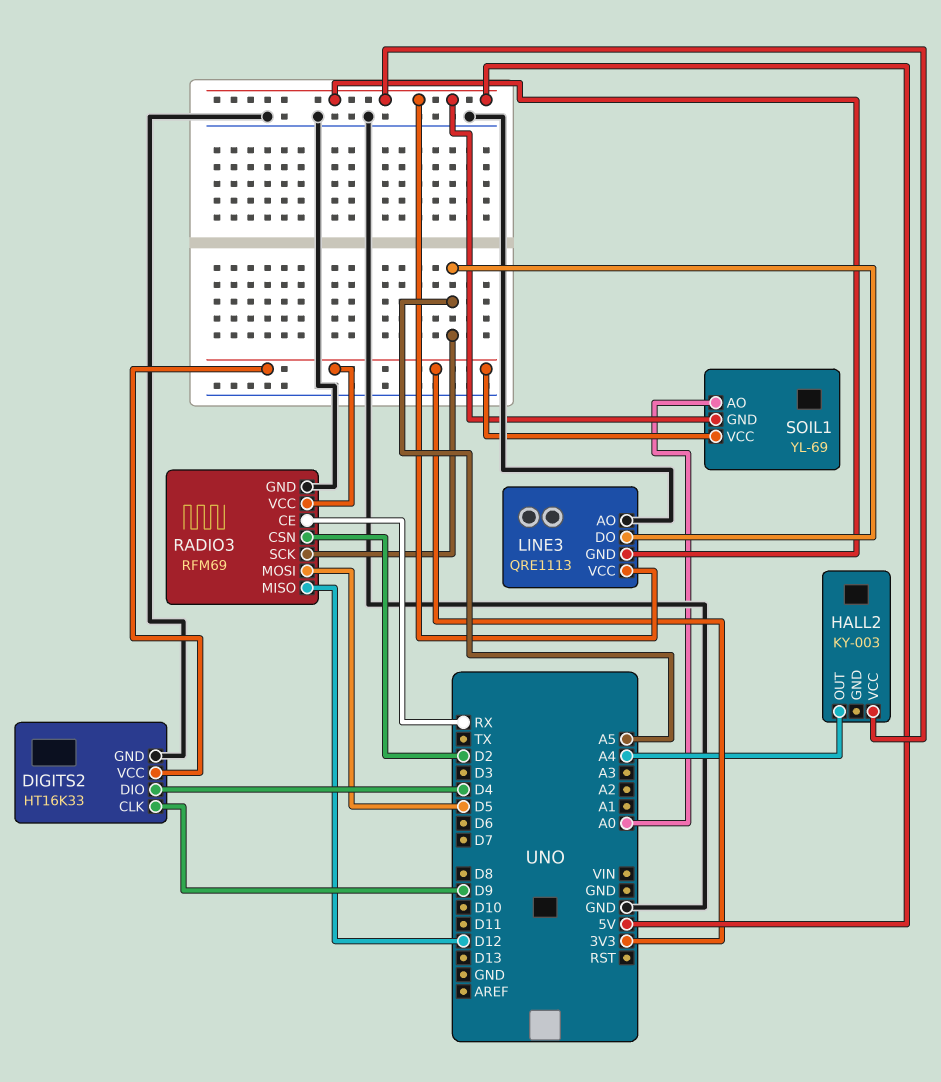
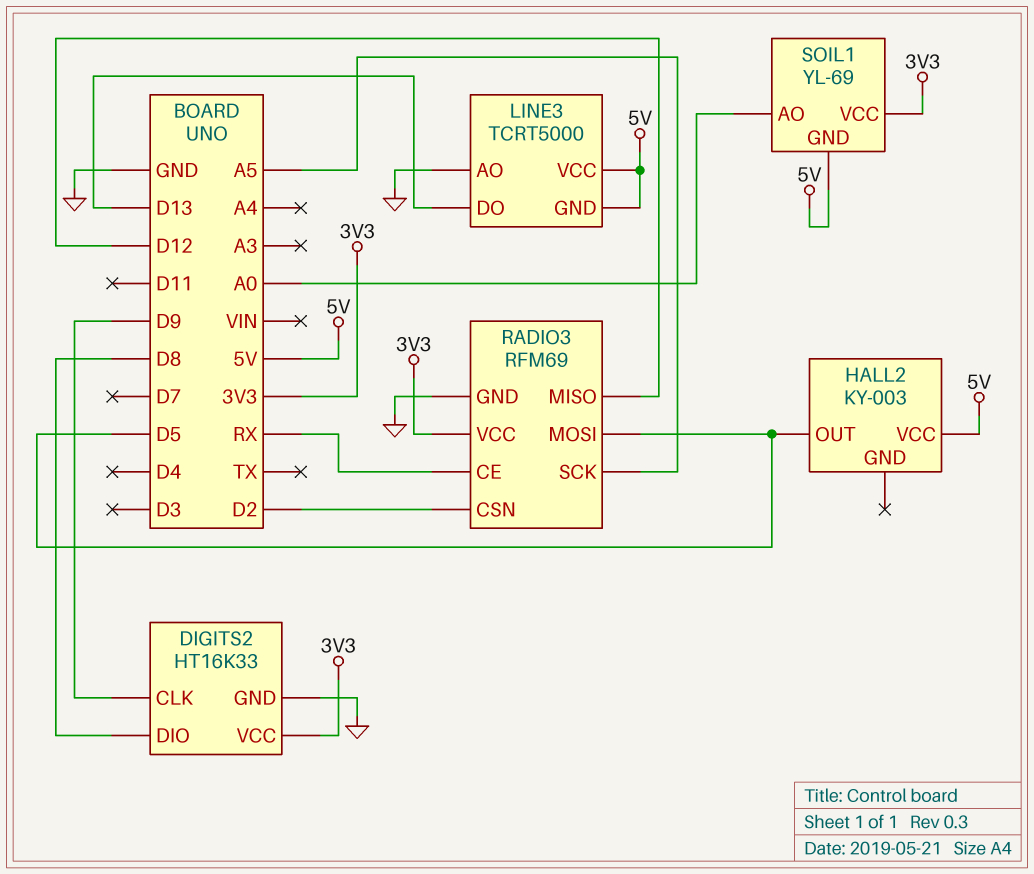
DIGITS2 pin DIO: D4 -> D8
HALL2 pin OUT: A4 -> D5
LINE3: QRE1113 -> TCRT5000
LINE3 pin DO: A5 -> D13

